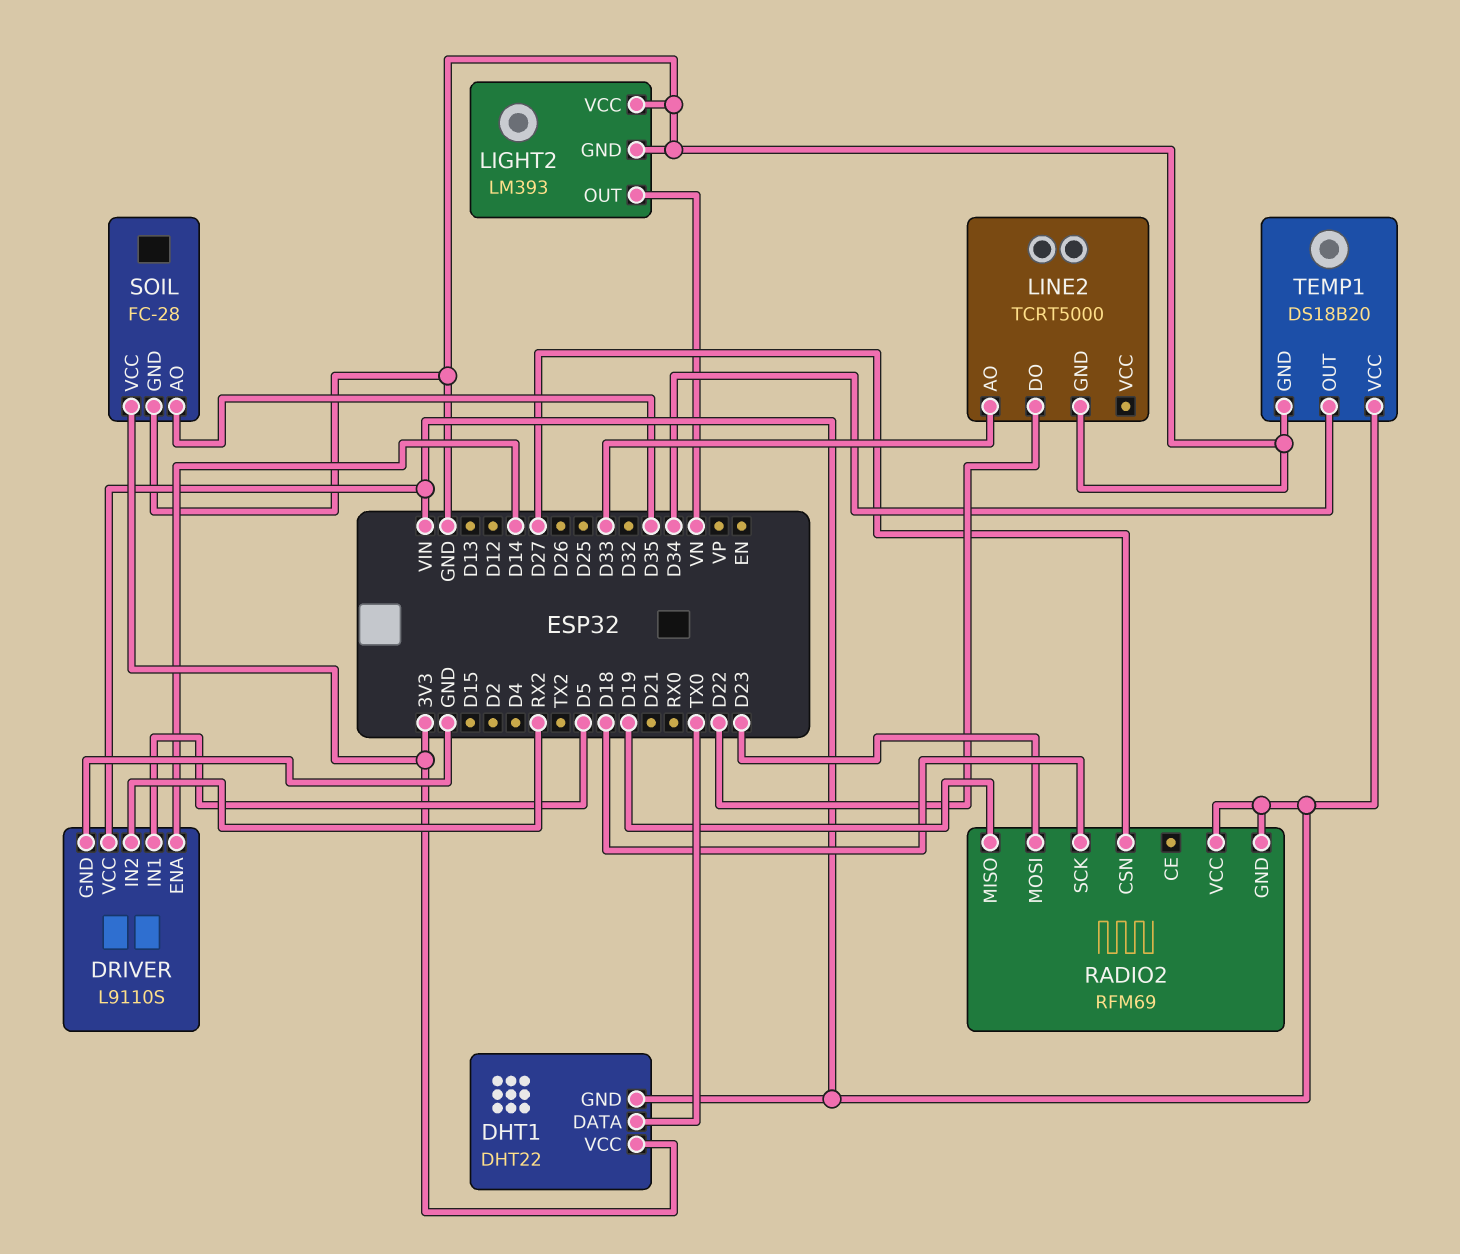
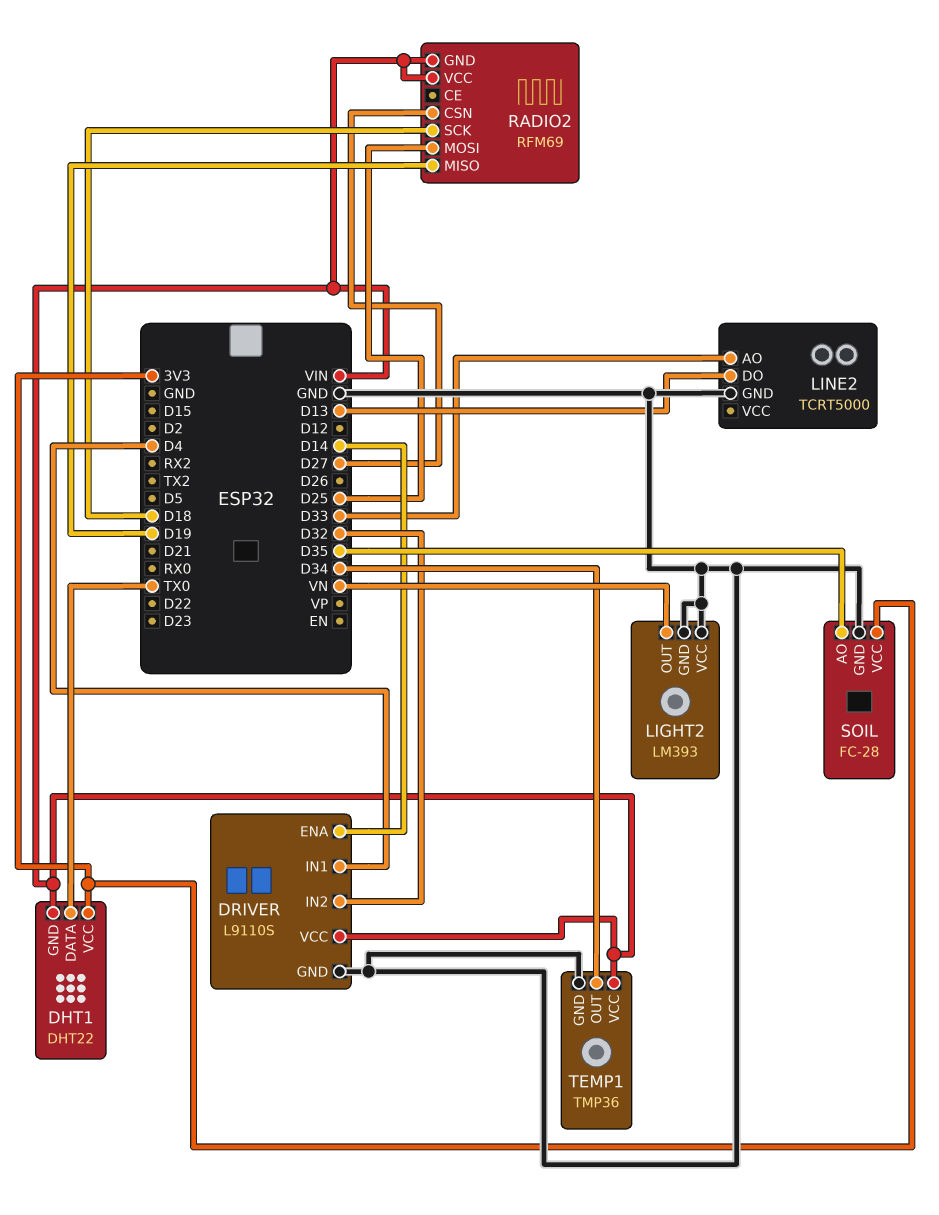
DRIVER pin IN1: D5 -> D4
DRIVER pin IN2: RX2 -> D32
LINE2 pin DO: D22 -> D13
RADIO2 pin MOSI: D23 -> D25
TEMP1: DS18B20 -> TMP36

